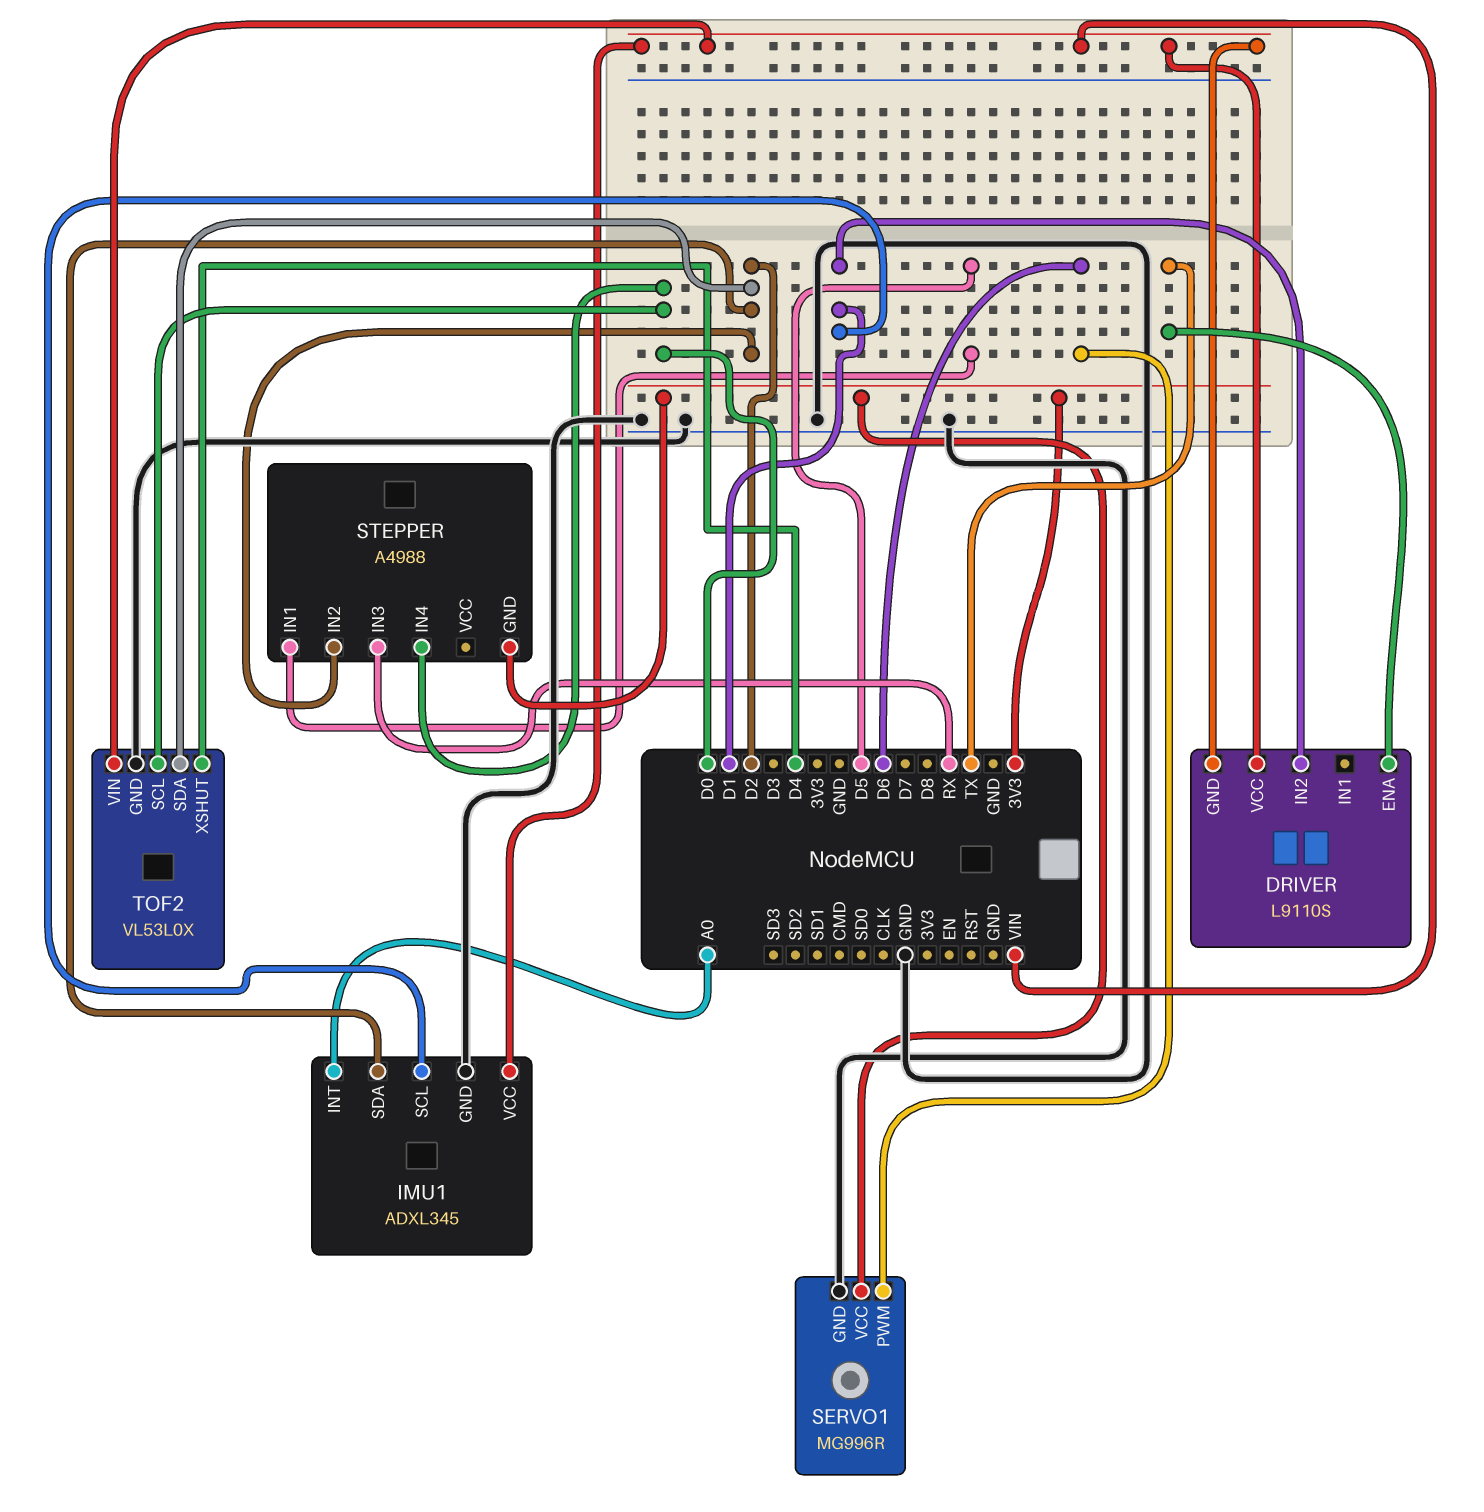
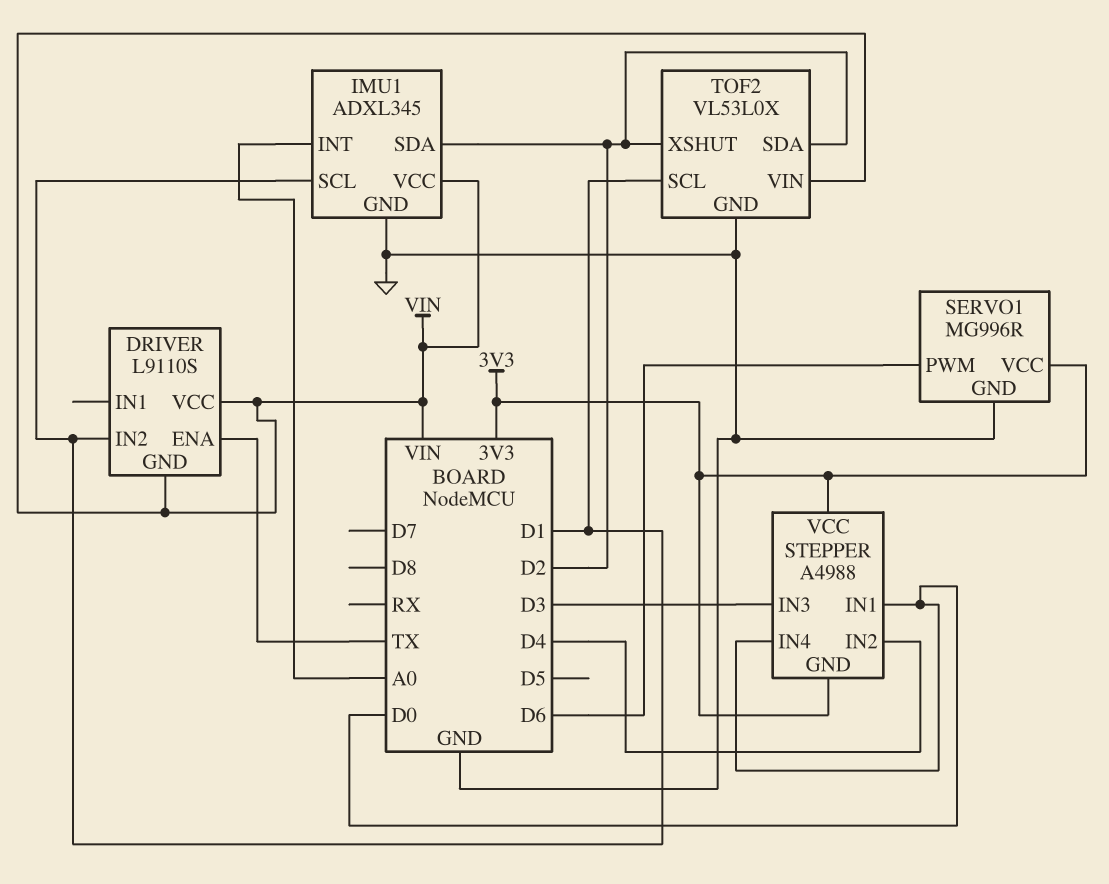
STEPPER pin IN1: D5 -> D0
STEPPER pin IN2: D2 -> D4
STEPPER pin IN3: RX -> D3
STEPPER pin VCC: none -> 3V3
TOF2 pin SCL: D0 -> D1
TOF2 pin XSHUT: D4 -> D2

